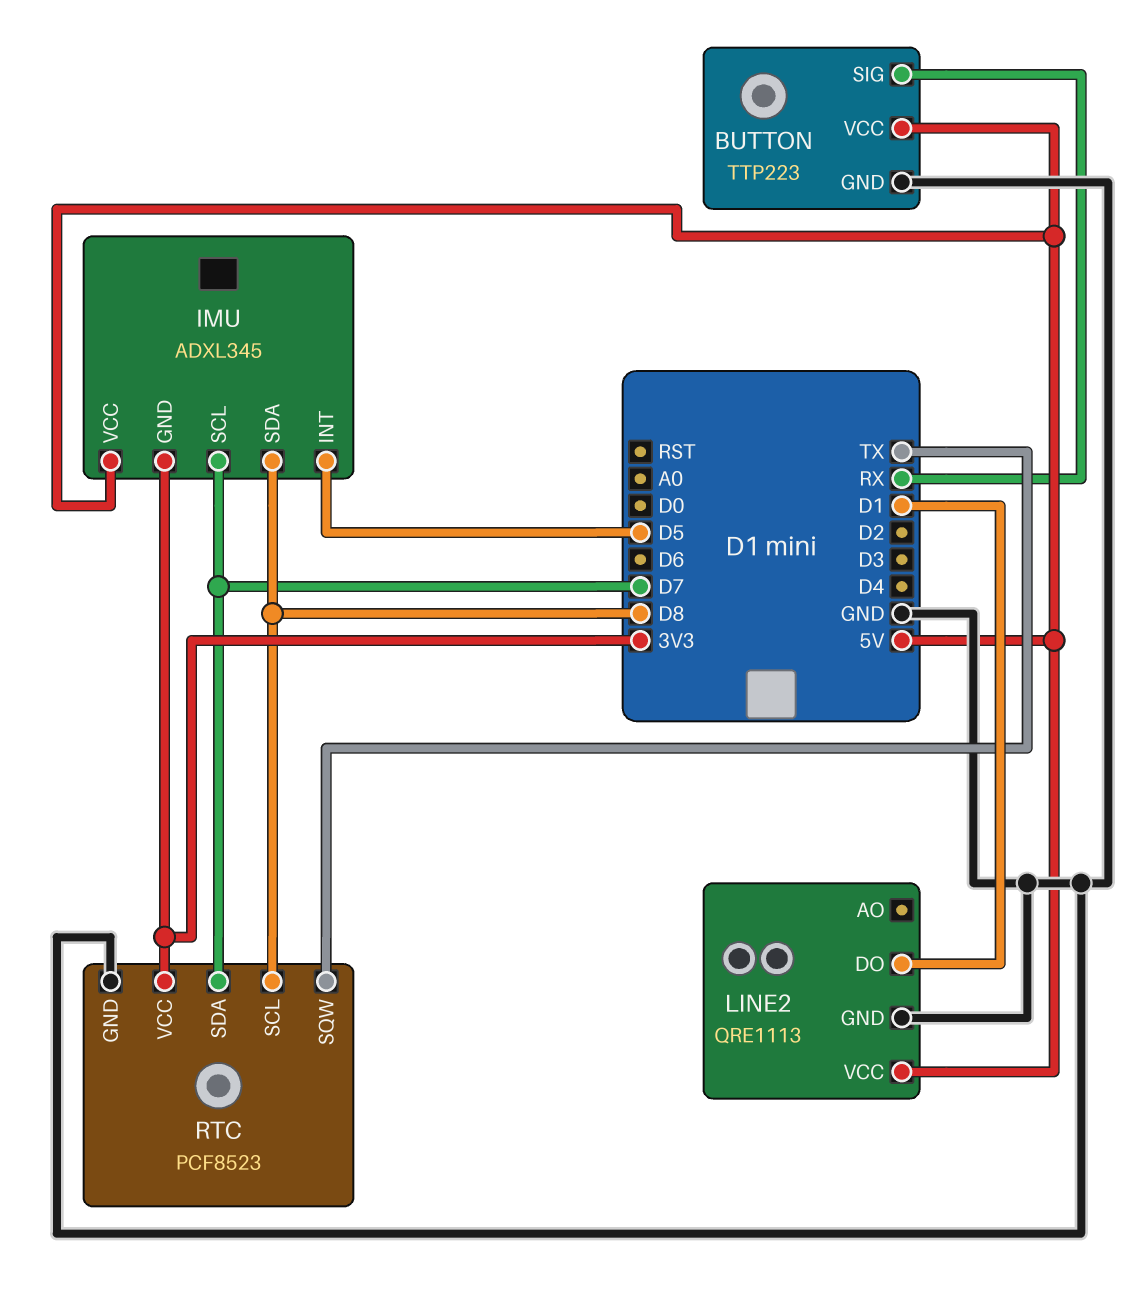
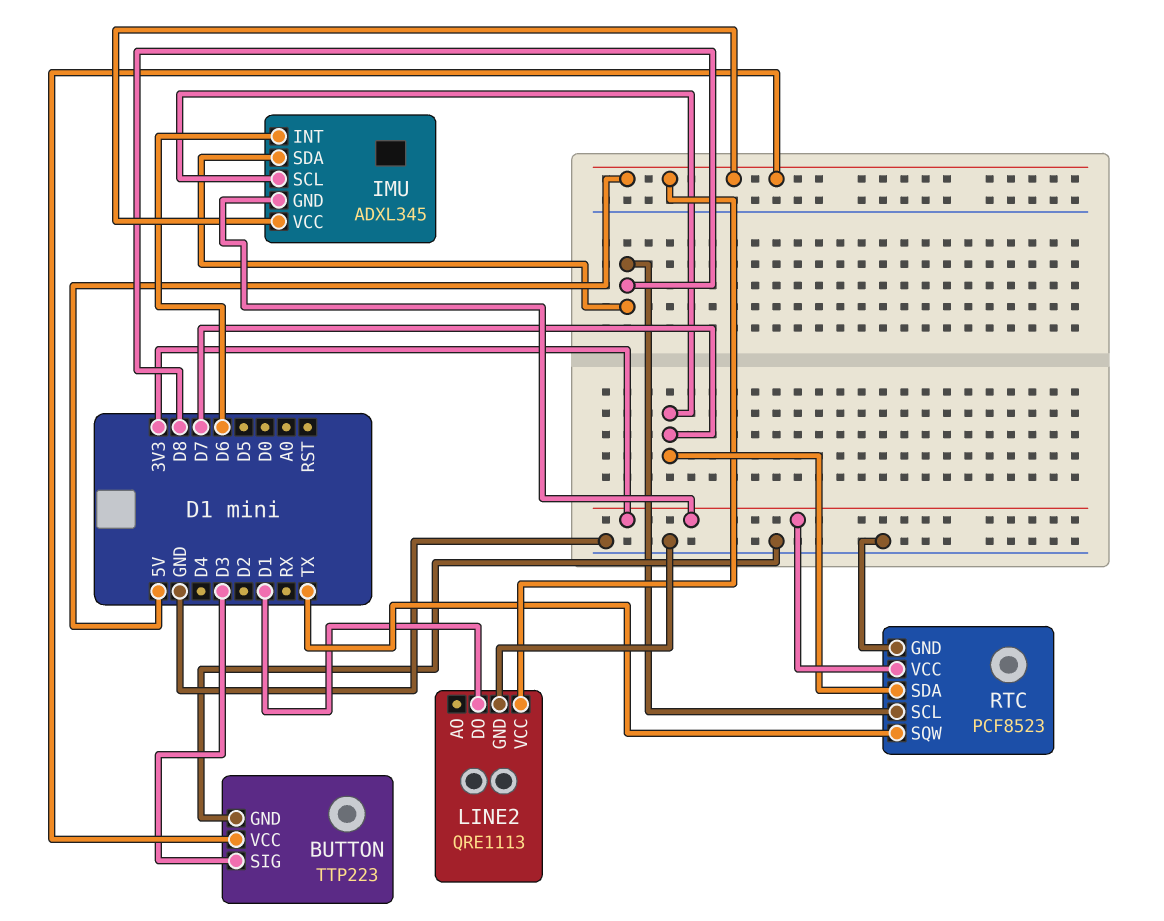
BUTTON pin SIG: RX -> D3
IMU pin INT: D5 -> D6

